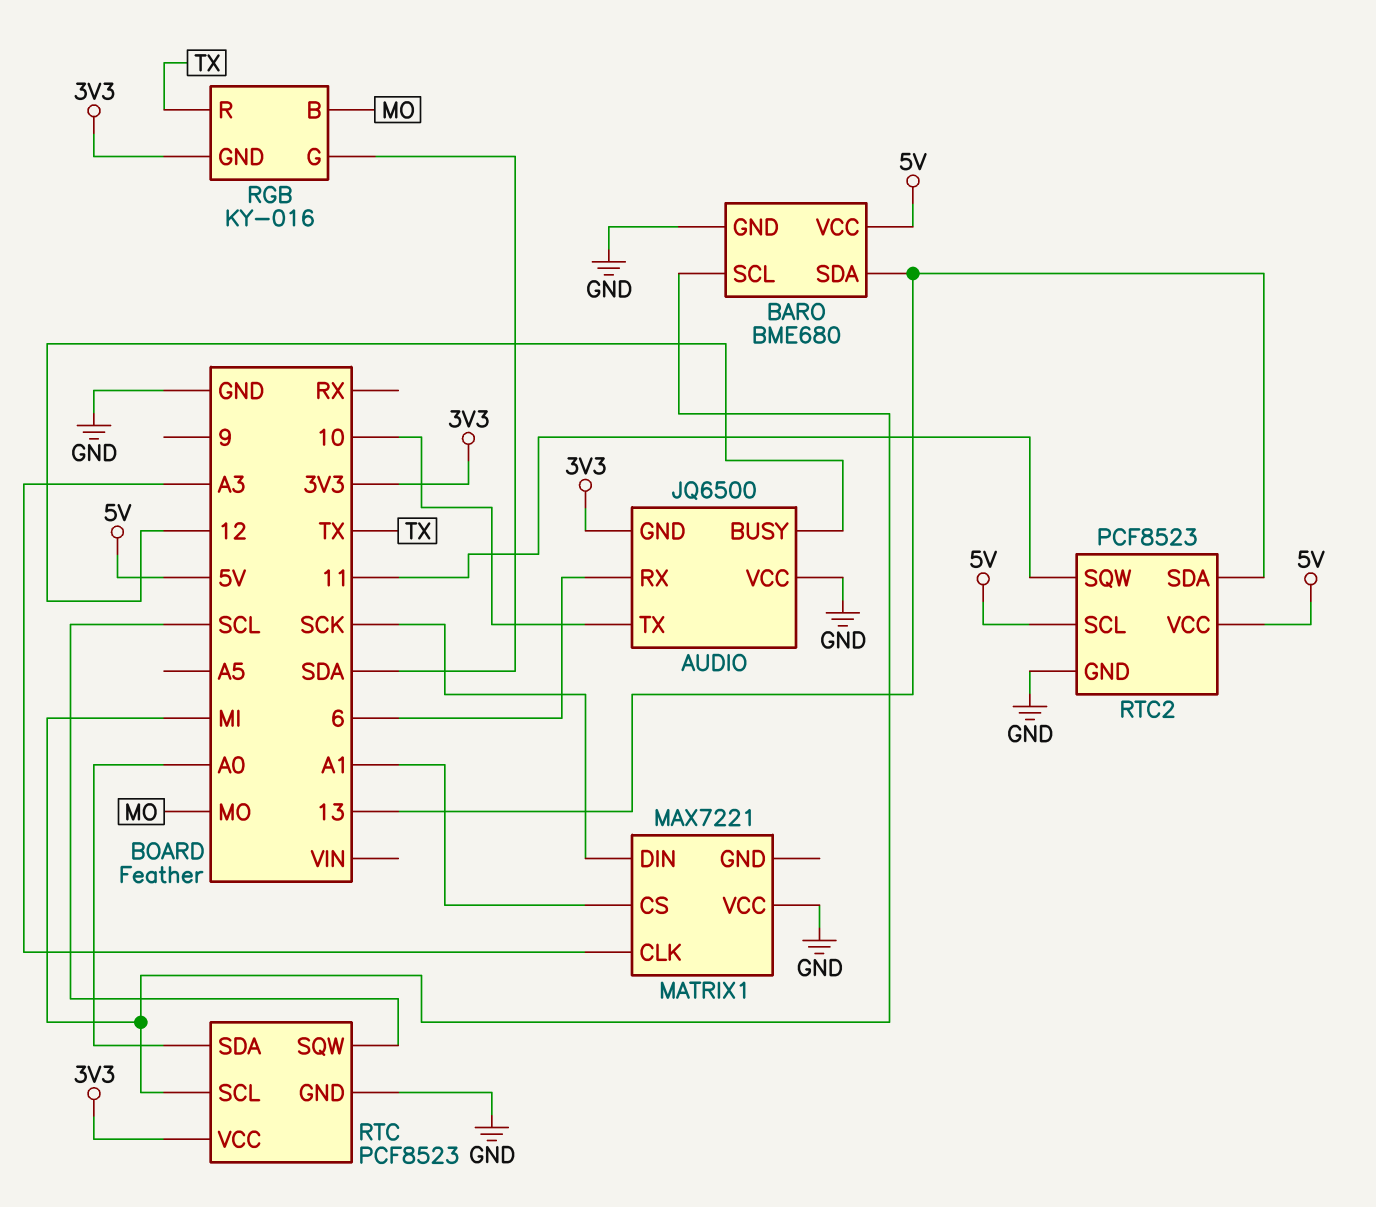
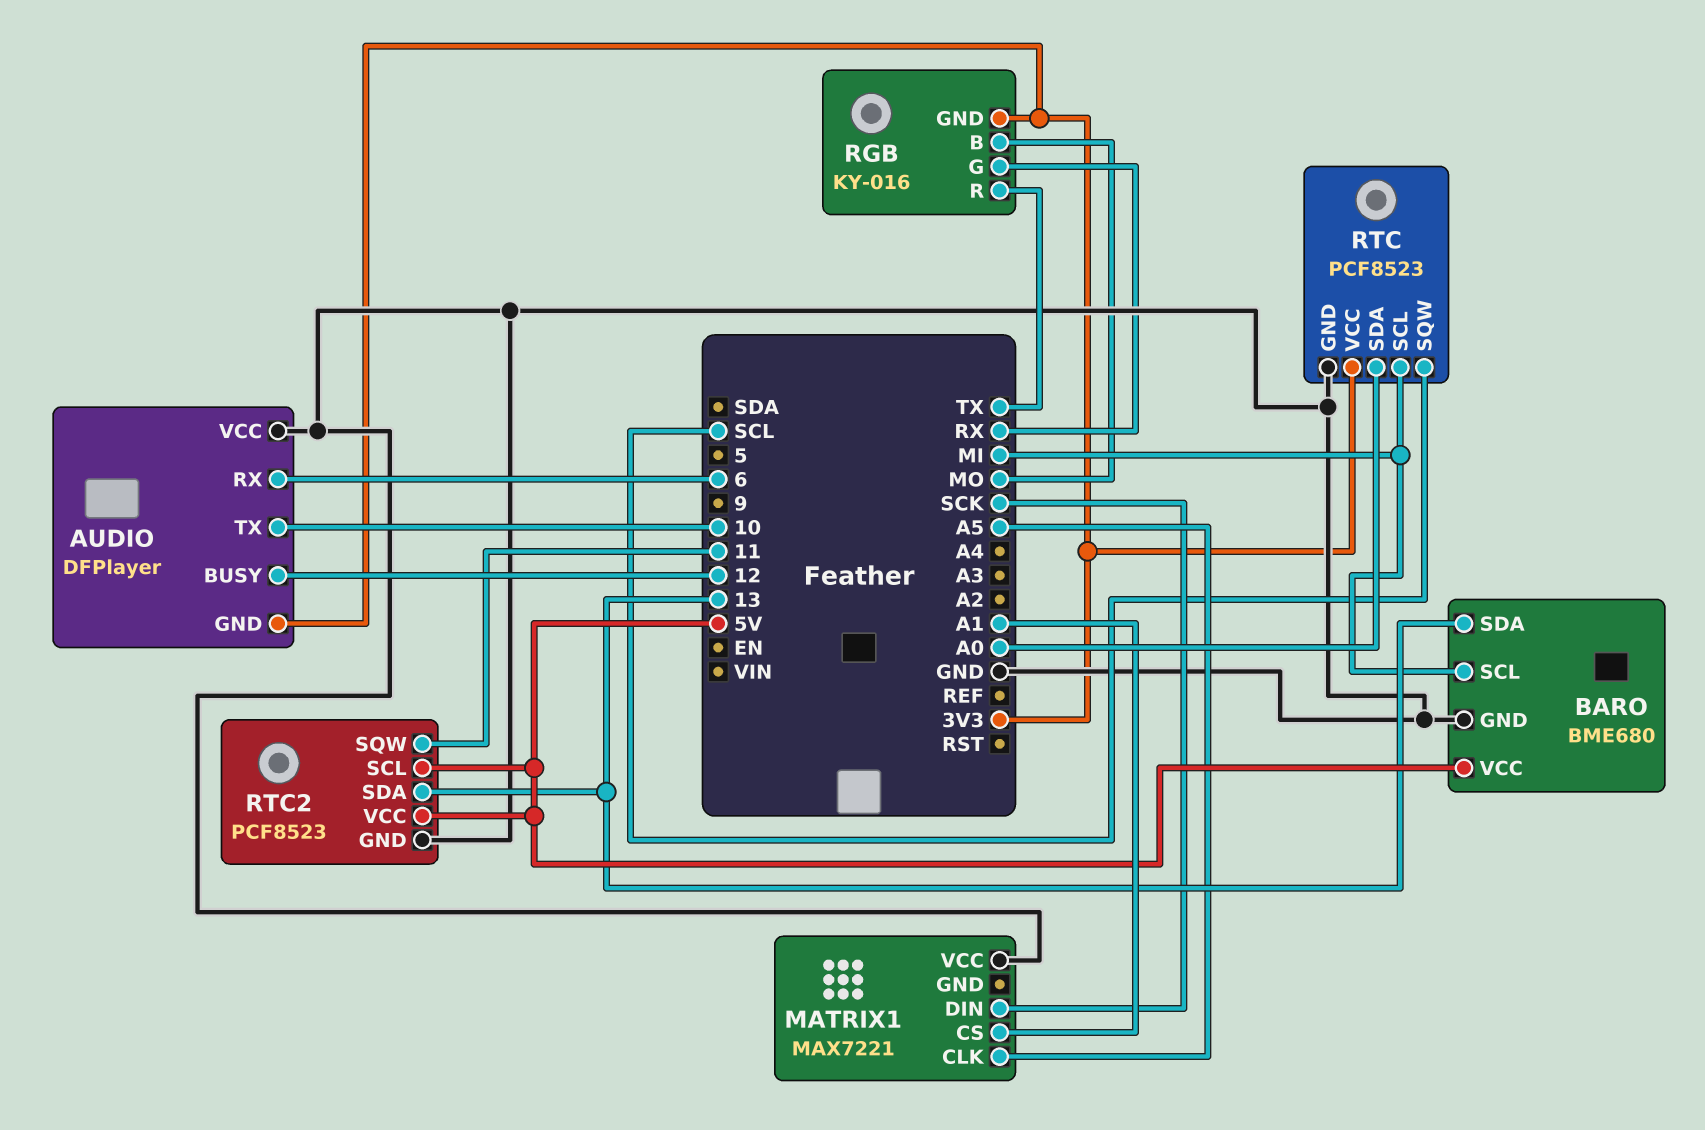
AUDIO: JQ6500 -> DFPlayer
MATRIX1 pin CLK: A3 -> A5
RGB pin G: SDA -> RX

